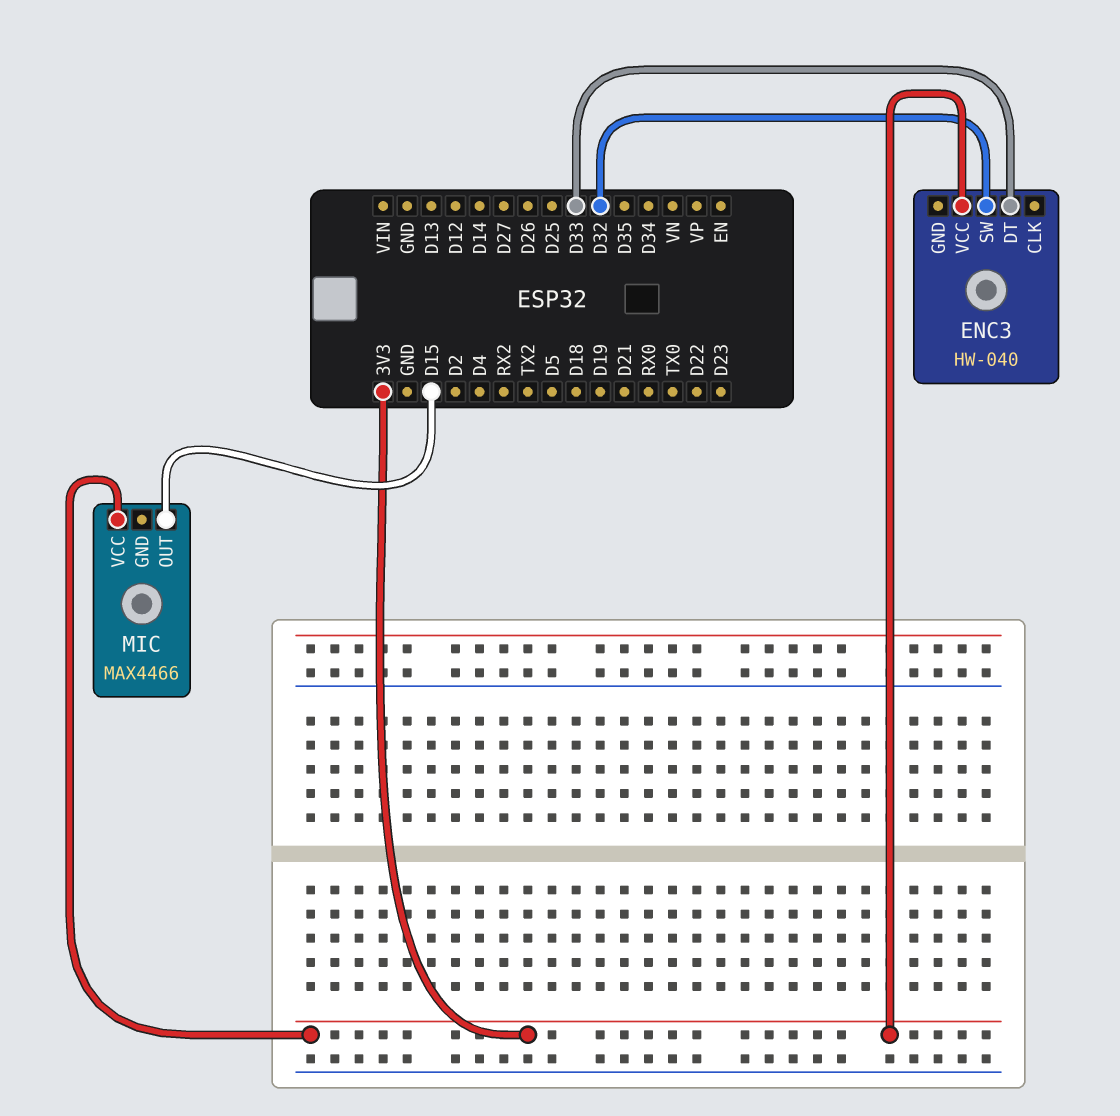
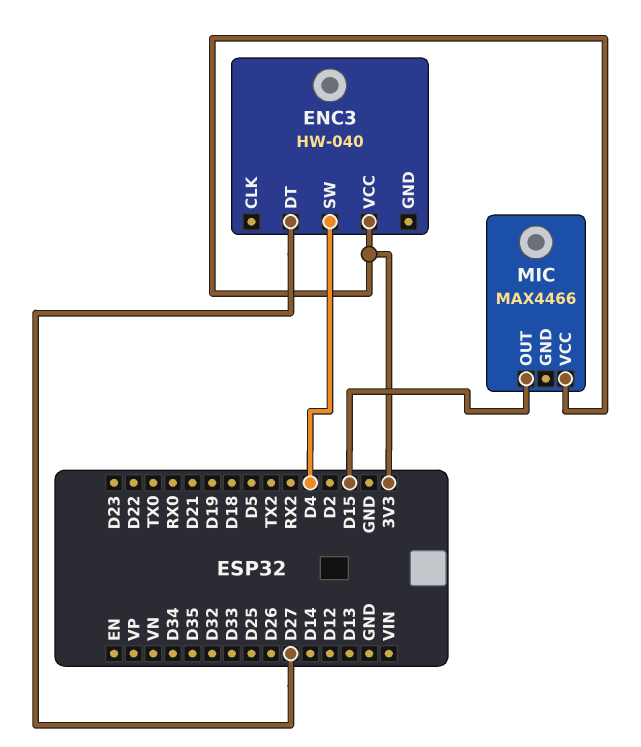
ENC3 pin DT: D33 -> D27
ENC3 pin SW: D32 -> D4

